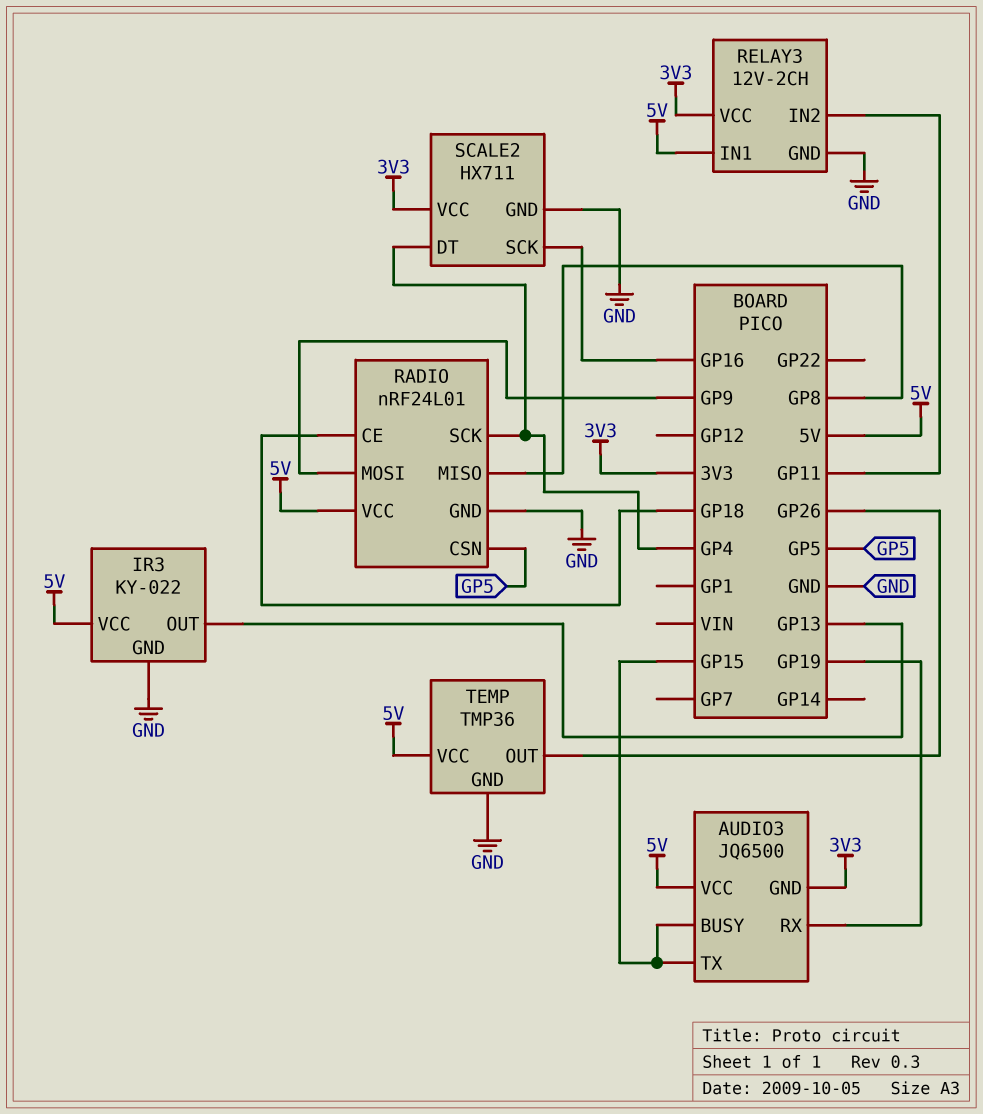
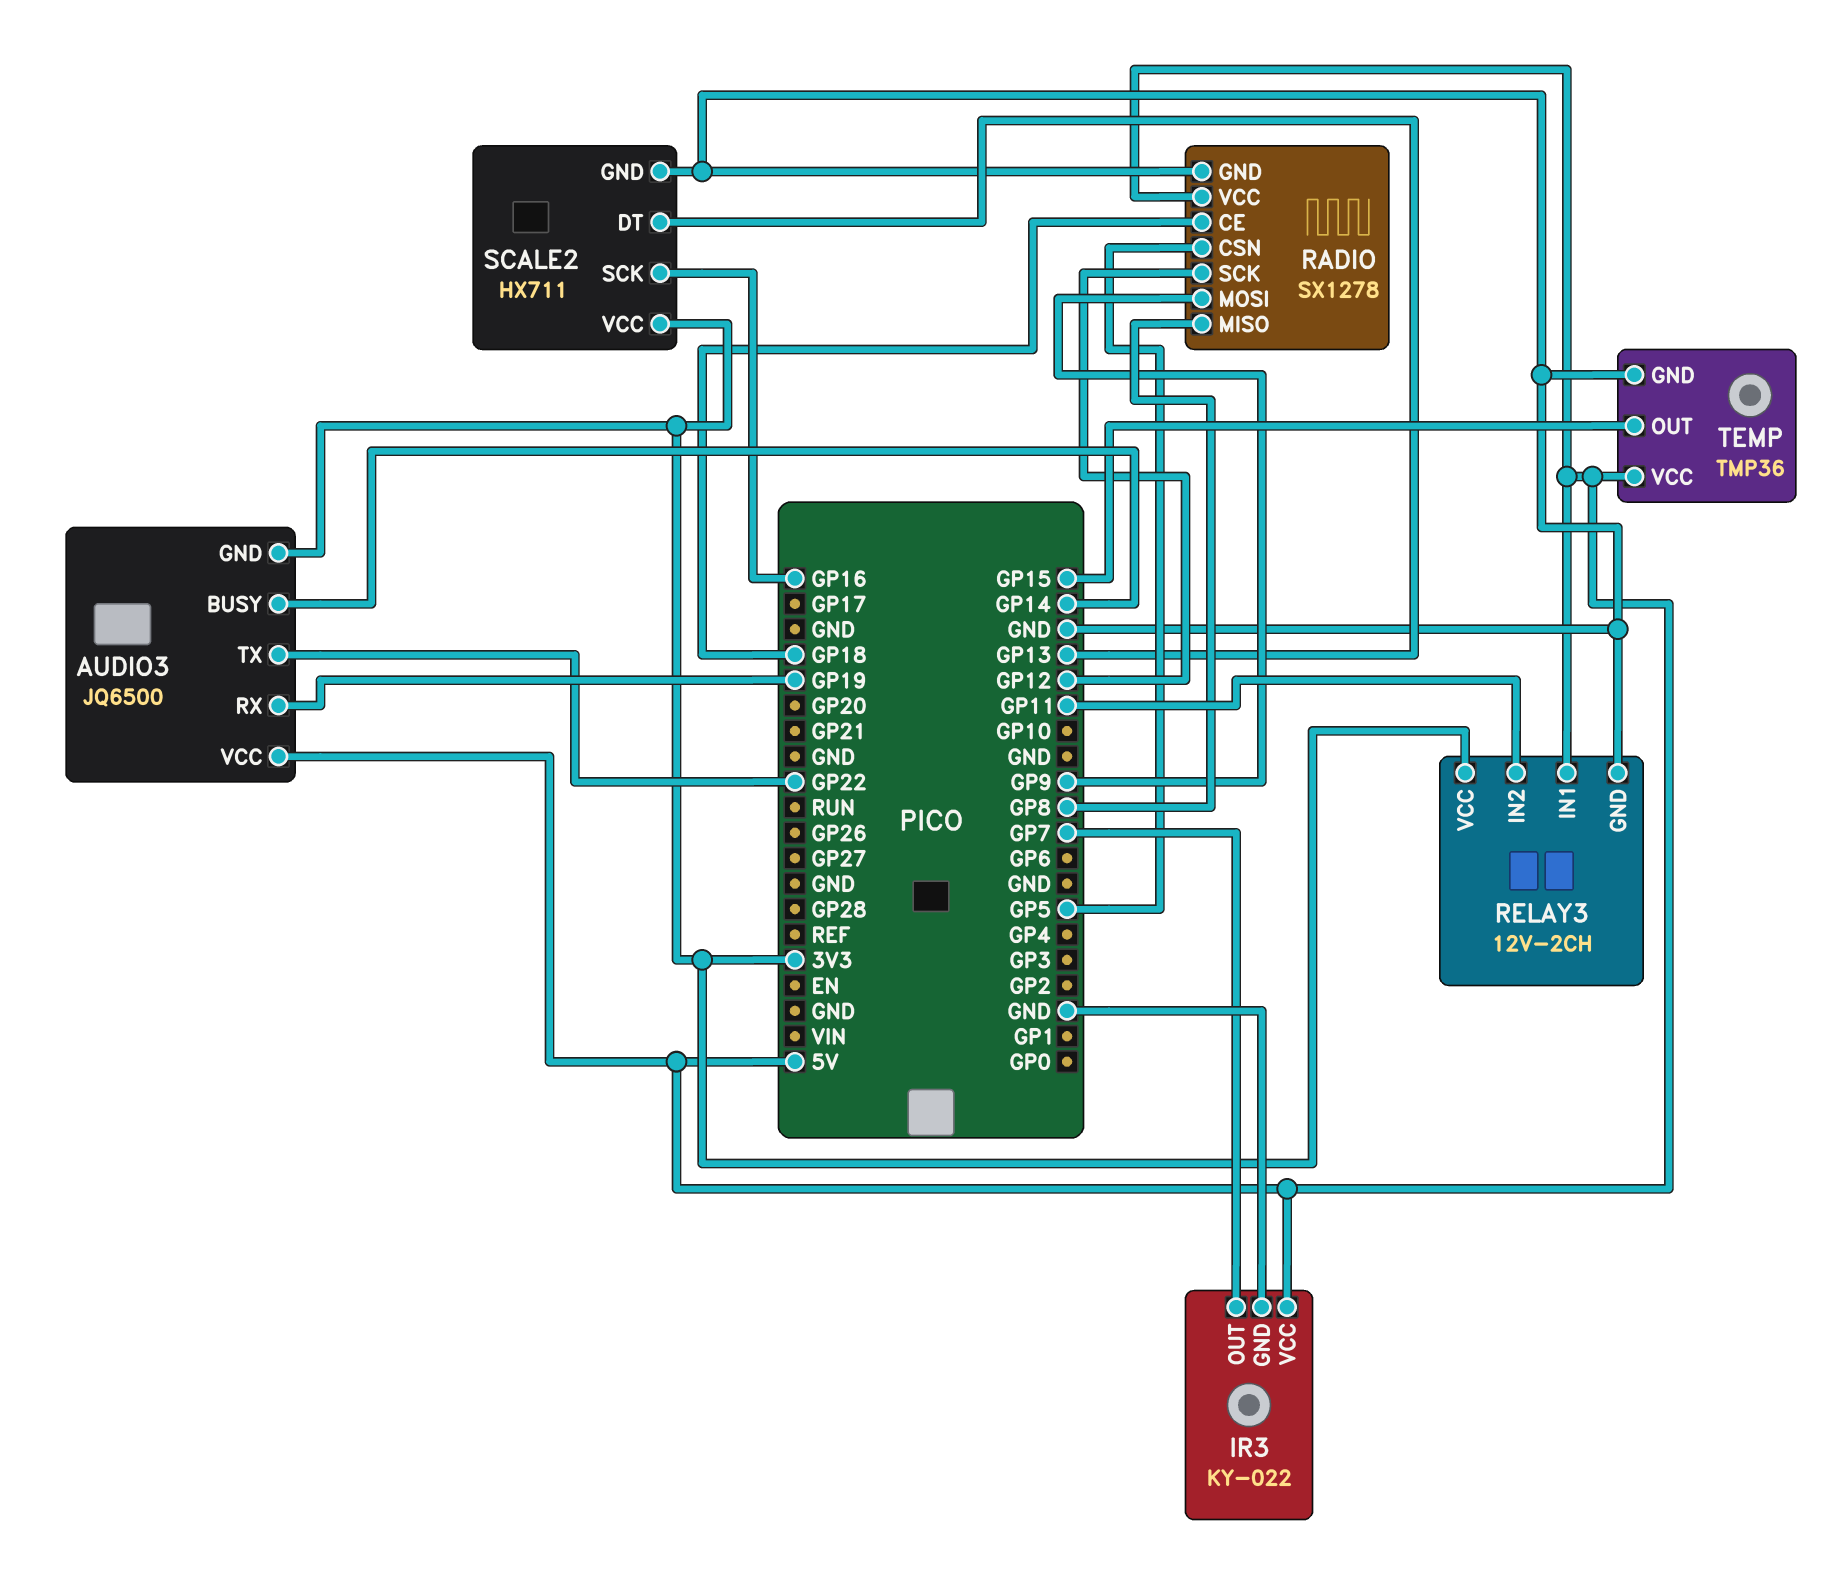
AUDIO3 pin BUSY: GP15 -> GP14
AUDIO3 pin TX: GP15 -> GP22
IR3 pin OUT: GP13 -> GP7
RADIO: nRF24L01 -> SX1278
RADIO pin SCK: GP4 -> GP12
SCALE2 pin DT: GP4 -> GP13
TEMP pin OUT: GP26 -> GP15

